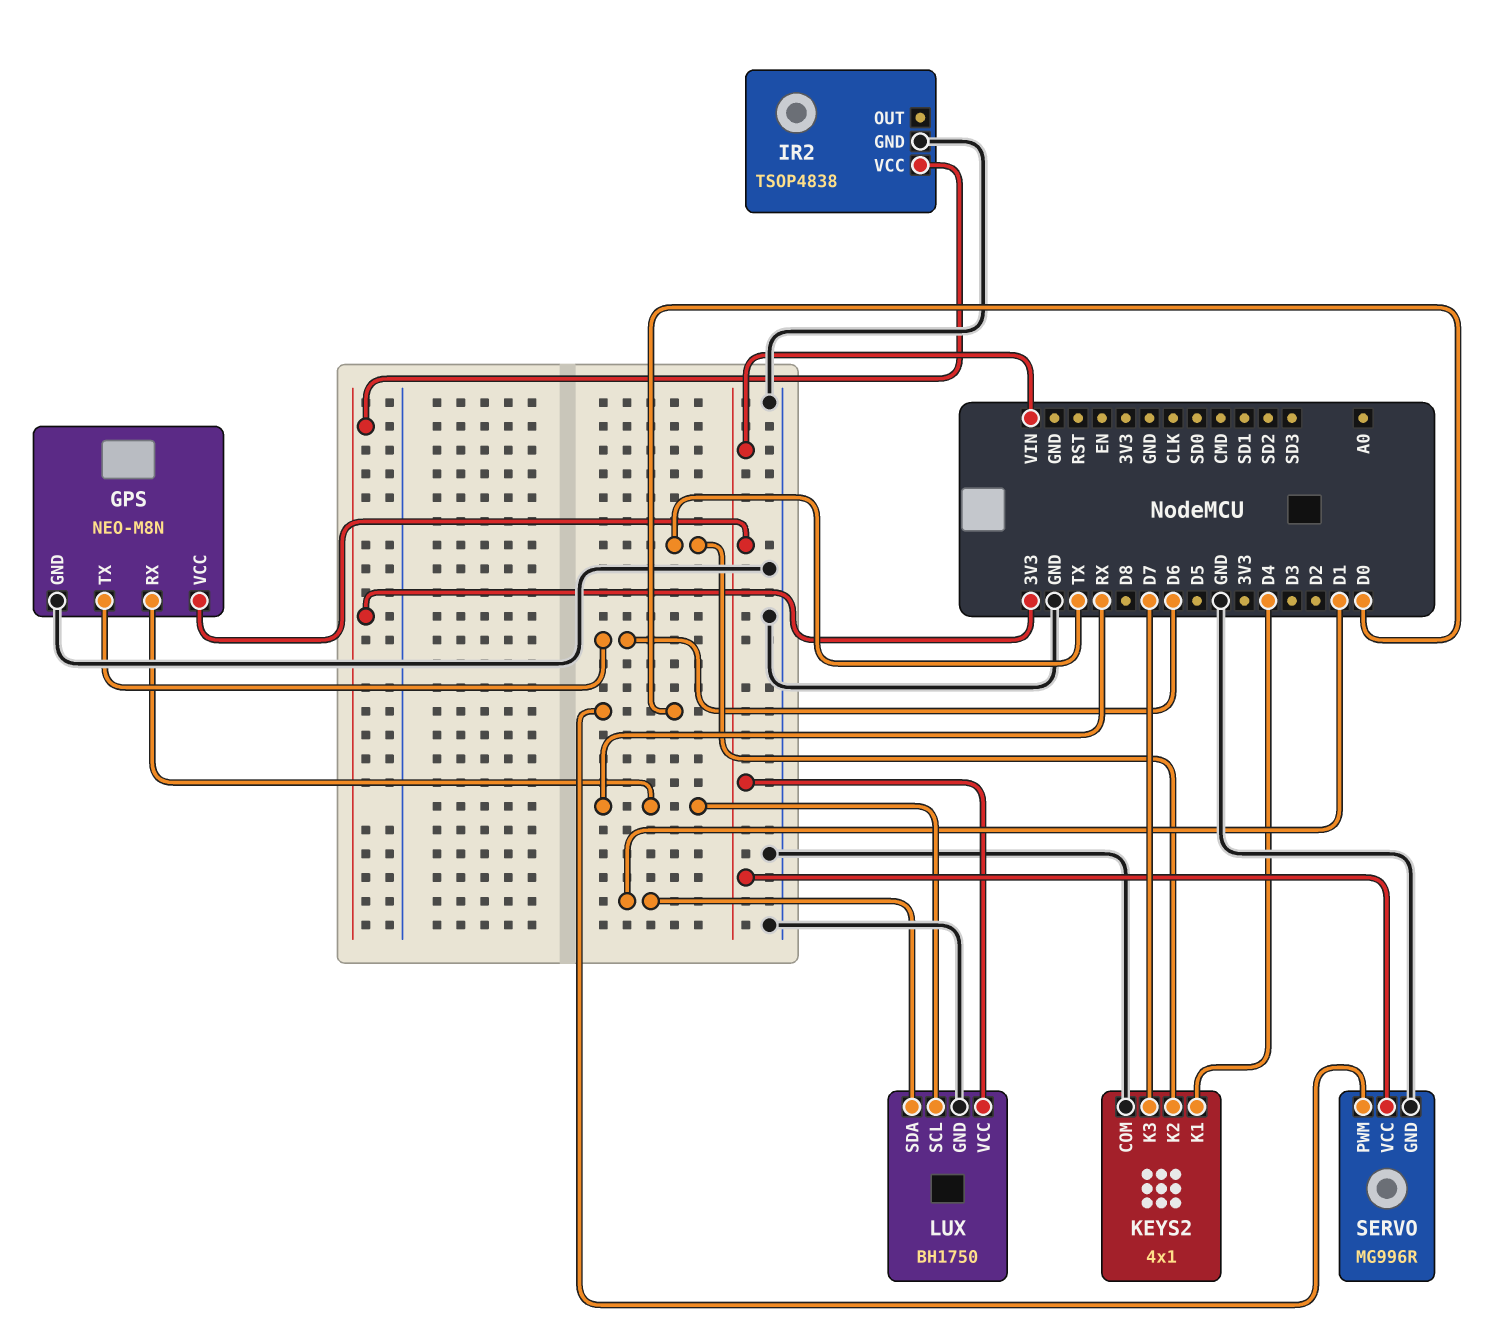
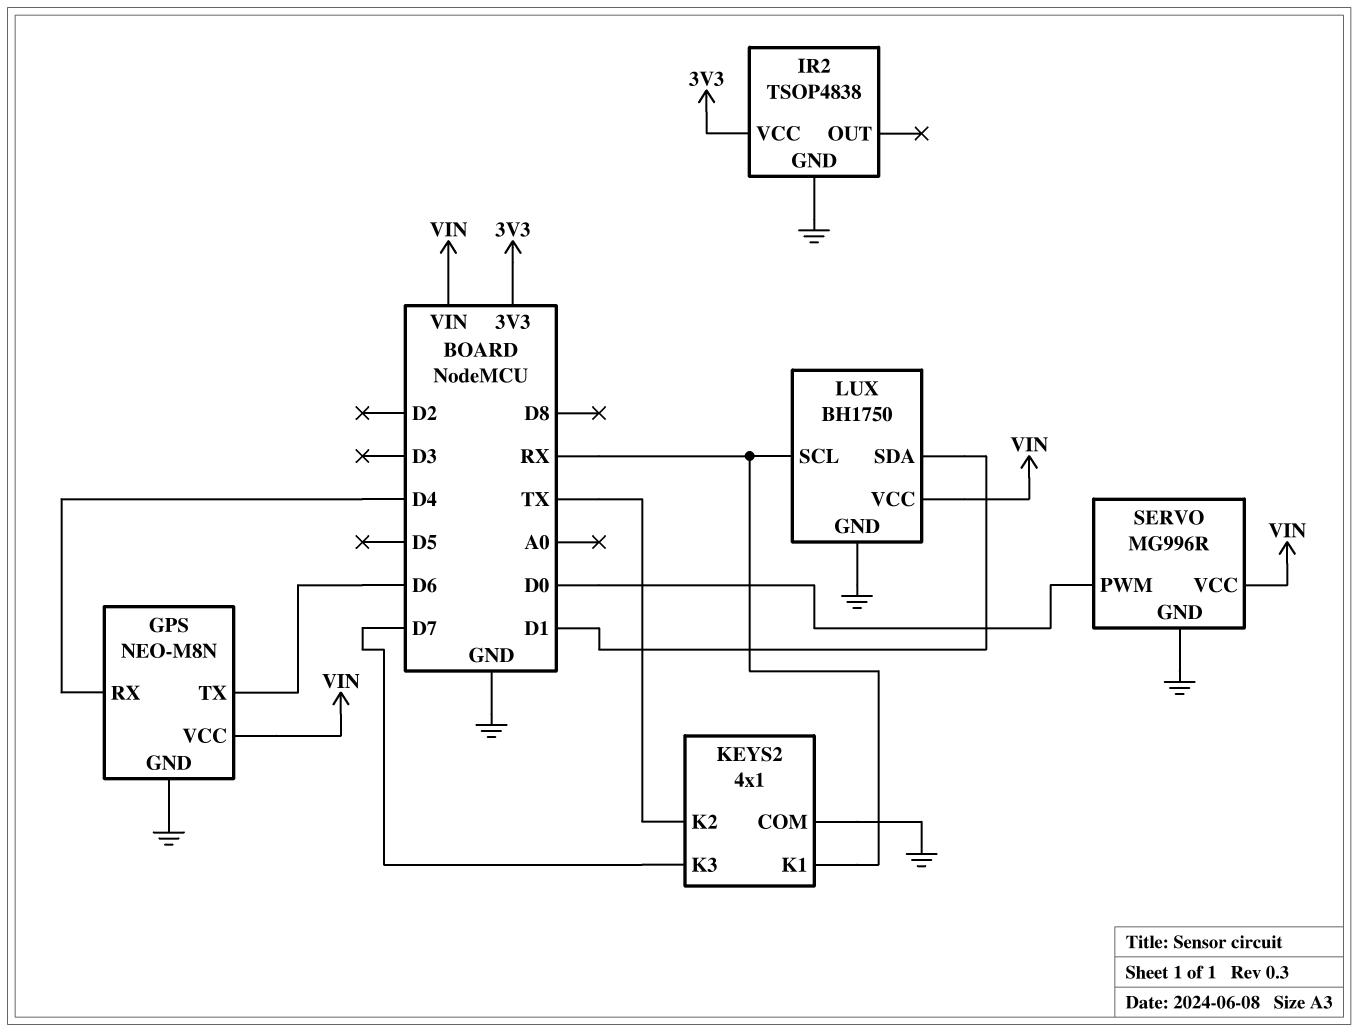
GPS pin RX: RX -> D4
KEYS2 pin K1: D4 -> RX

